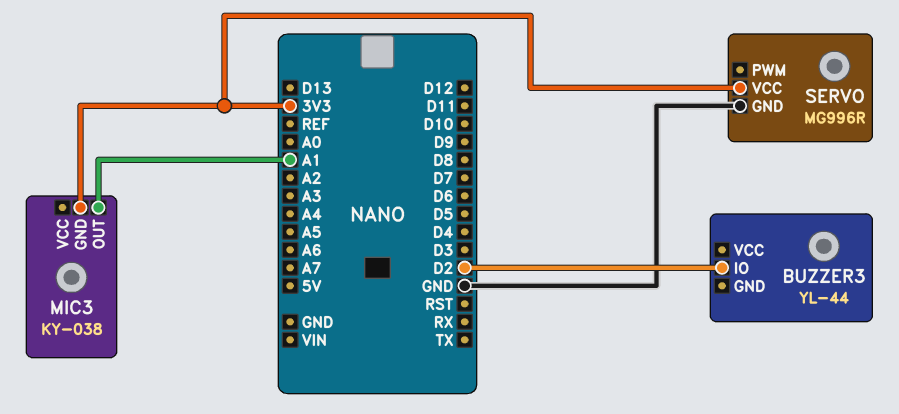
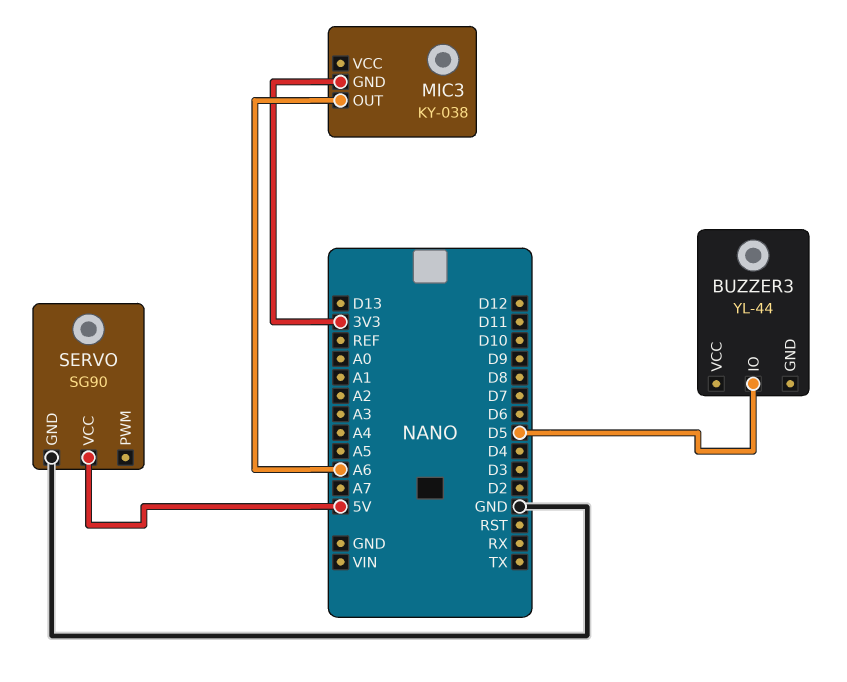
BUZZER3 pin IO: D2 -> D5
MIC3 pin OUT: A1 -> A6
SERVO: MG996R -> SG90
SERVO pin VCC: 3V3 -> 5V

